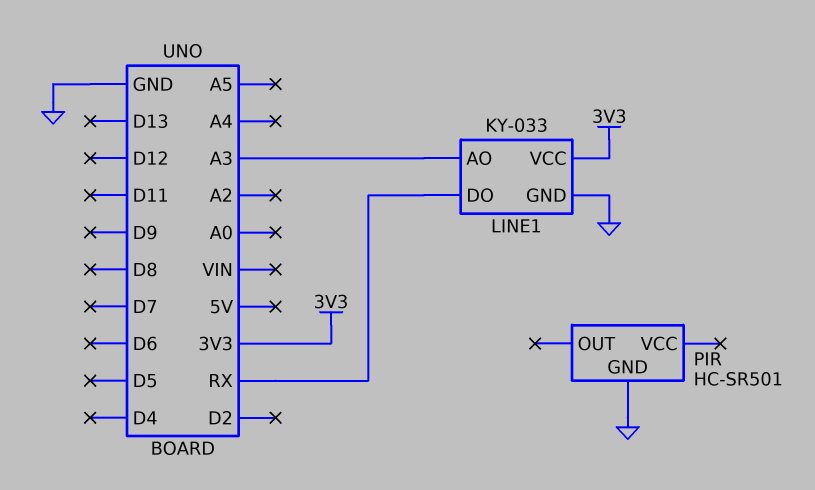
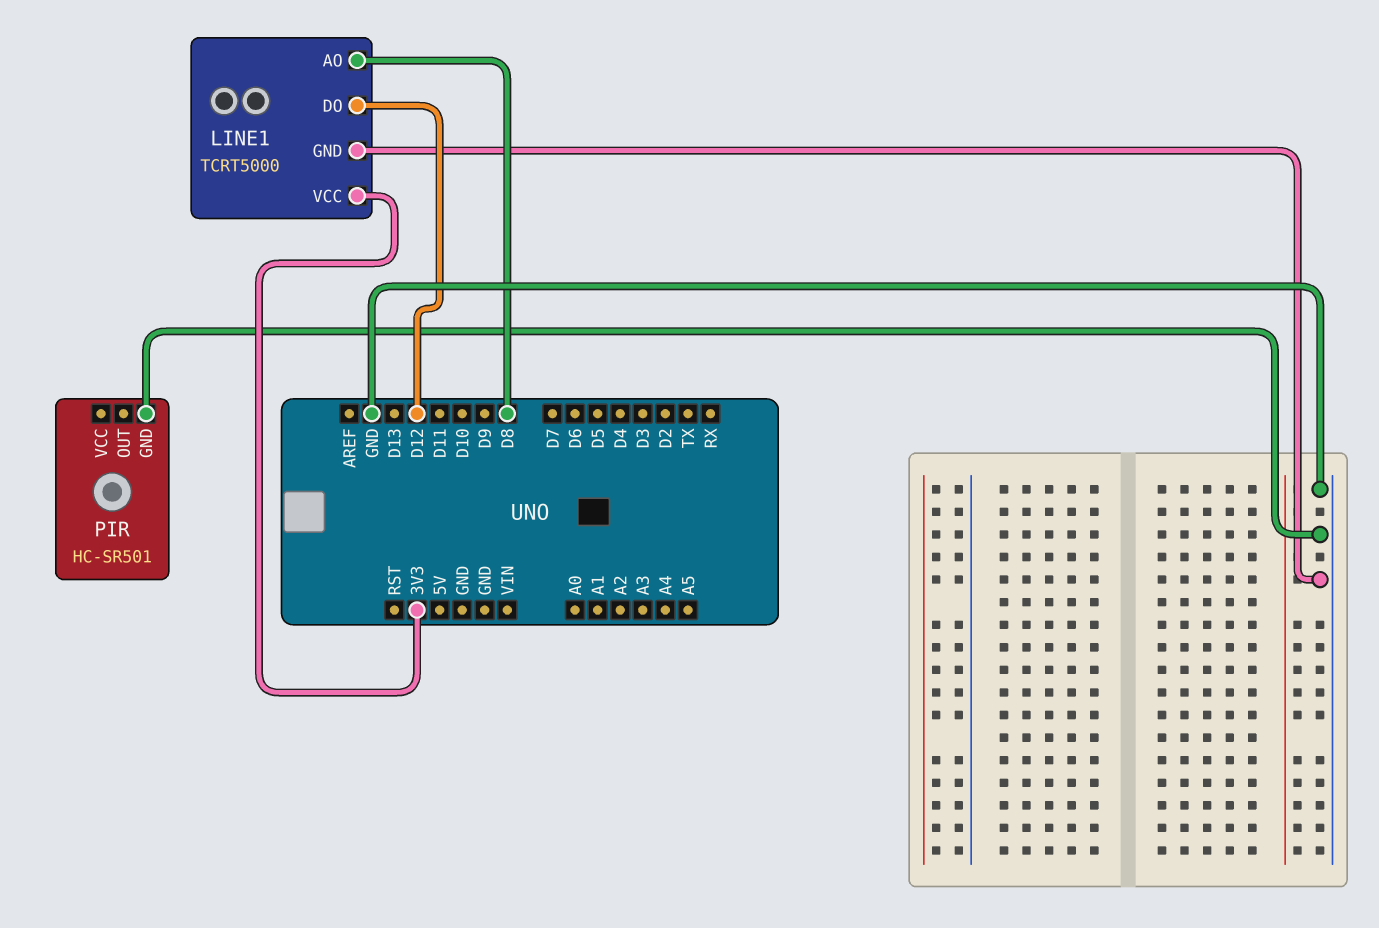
LINE1: KY-033 -> TCRT5000
LINE1 pin AO: A3 -> D8
LINE1 pin DO: RX -> D12

